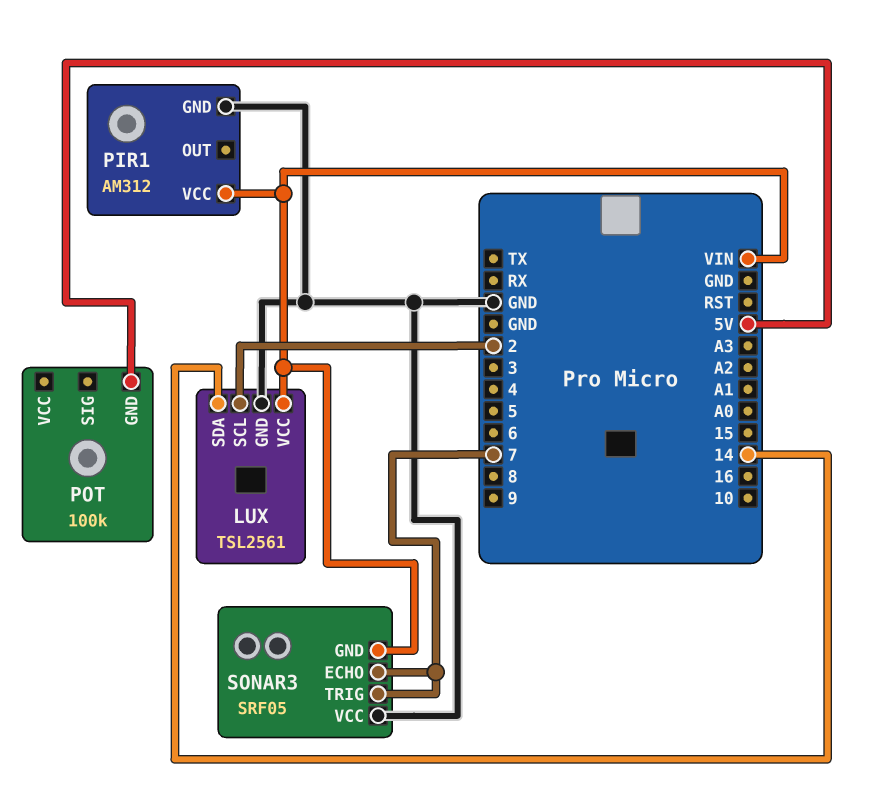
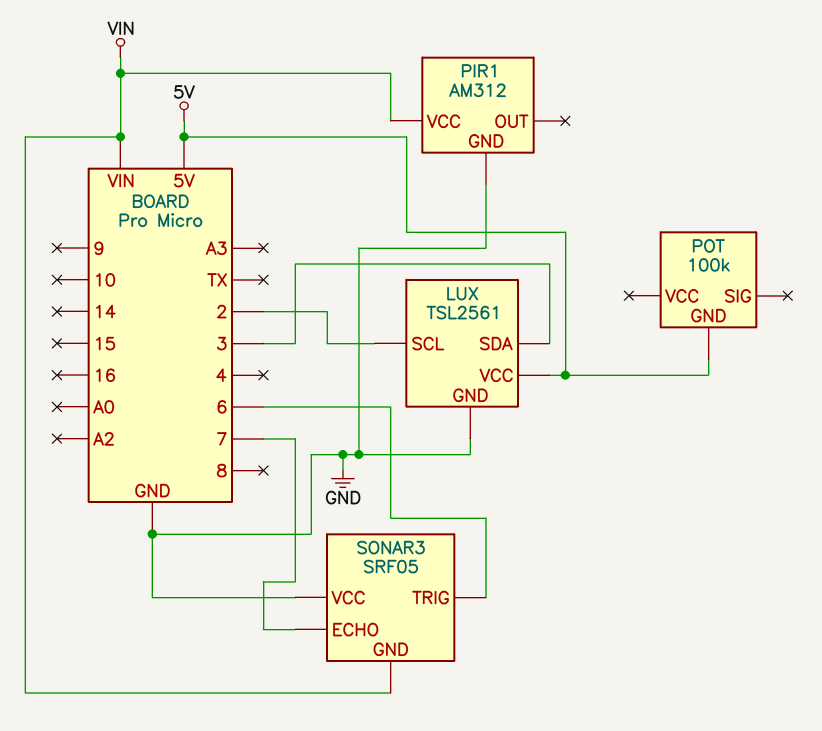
LUX pin SDA: 14 -> 3
LUX pin VCC: VIN -> 5V
SONAR3 pin TRIG: 7 -> 6

